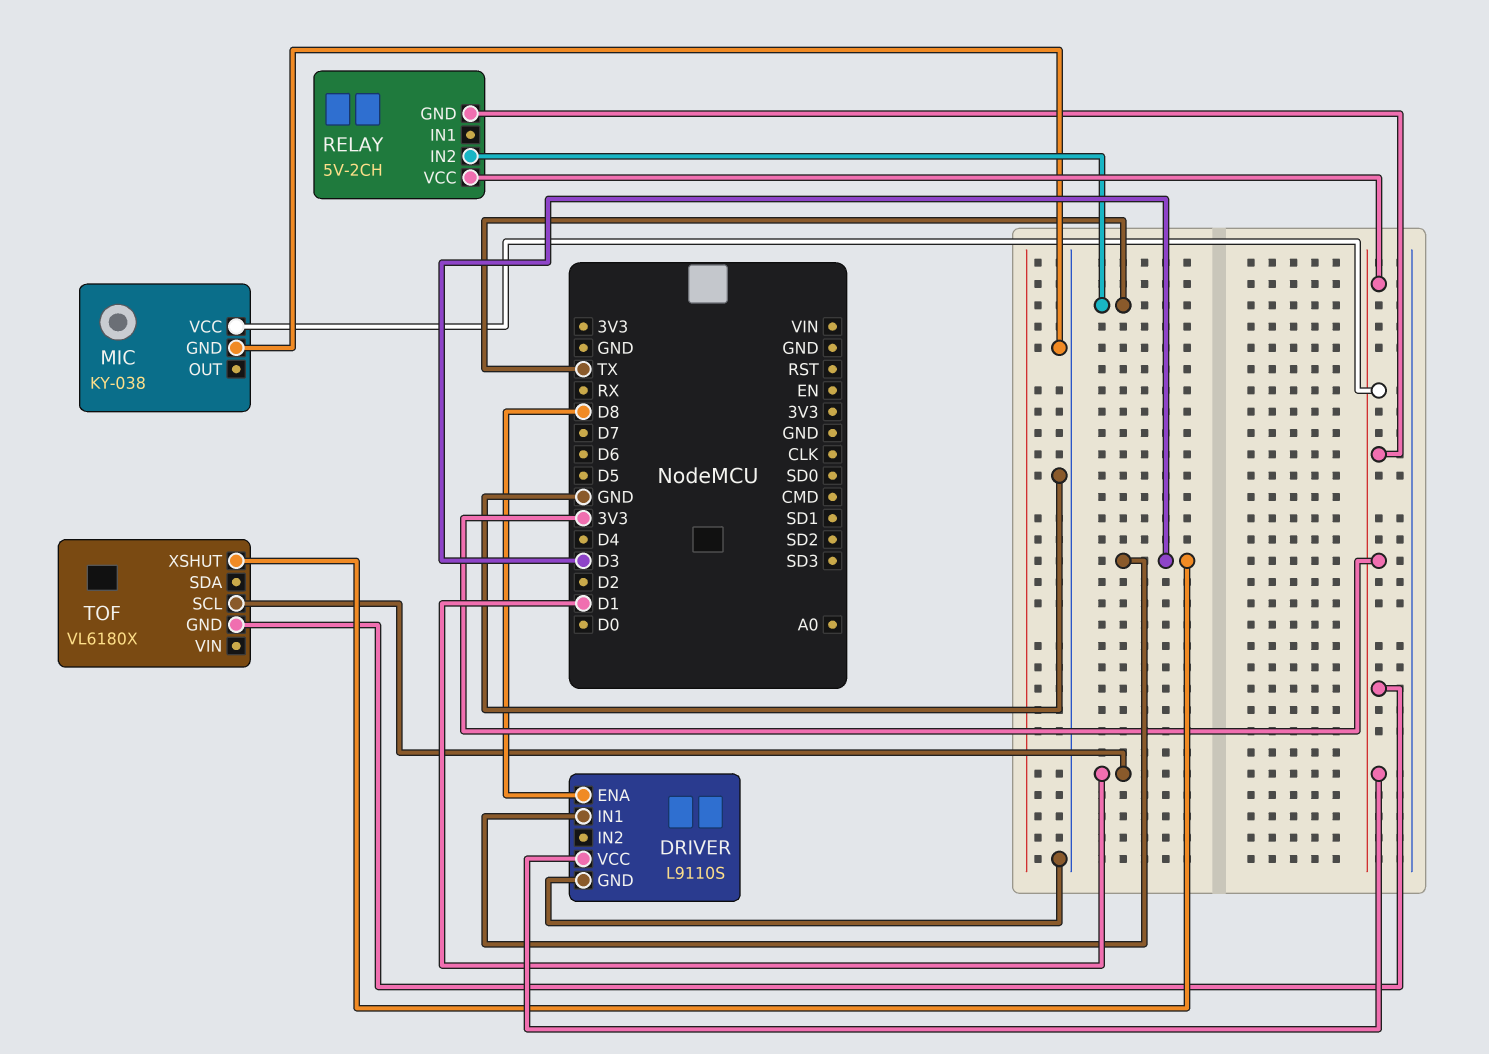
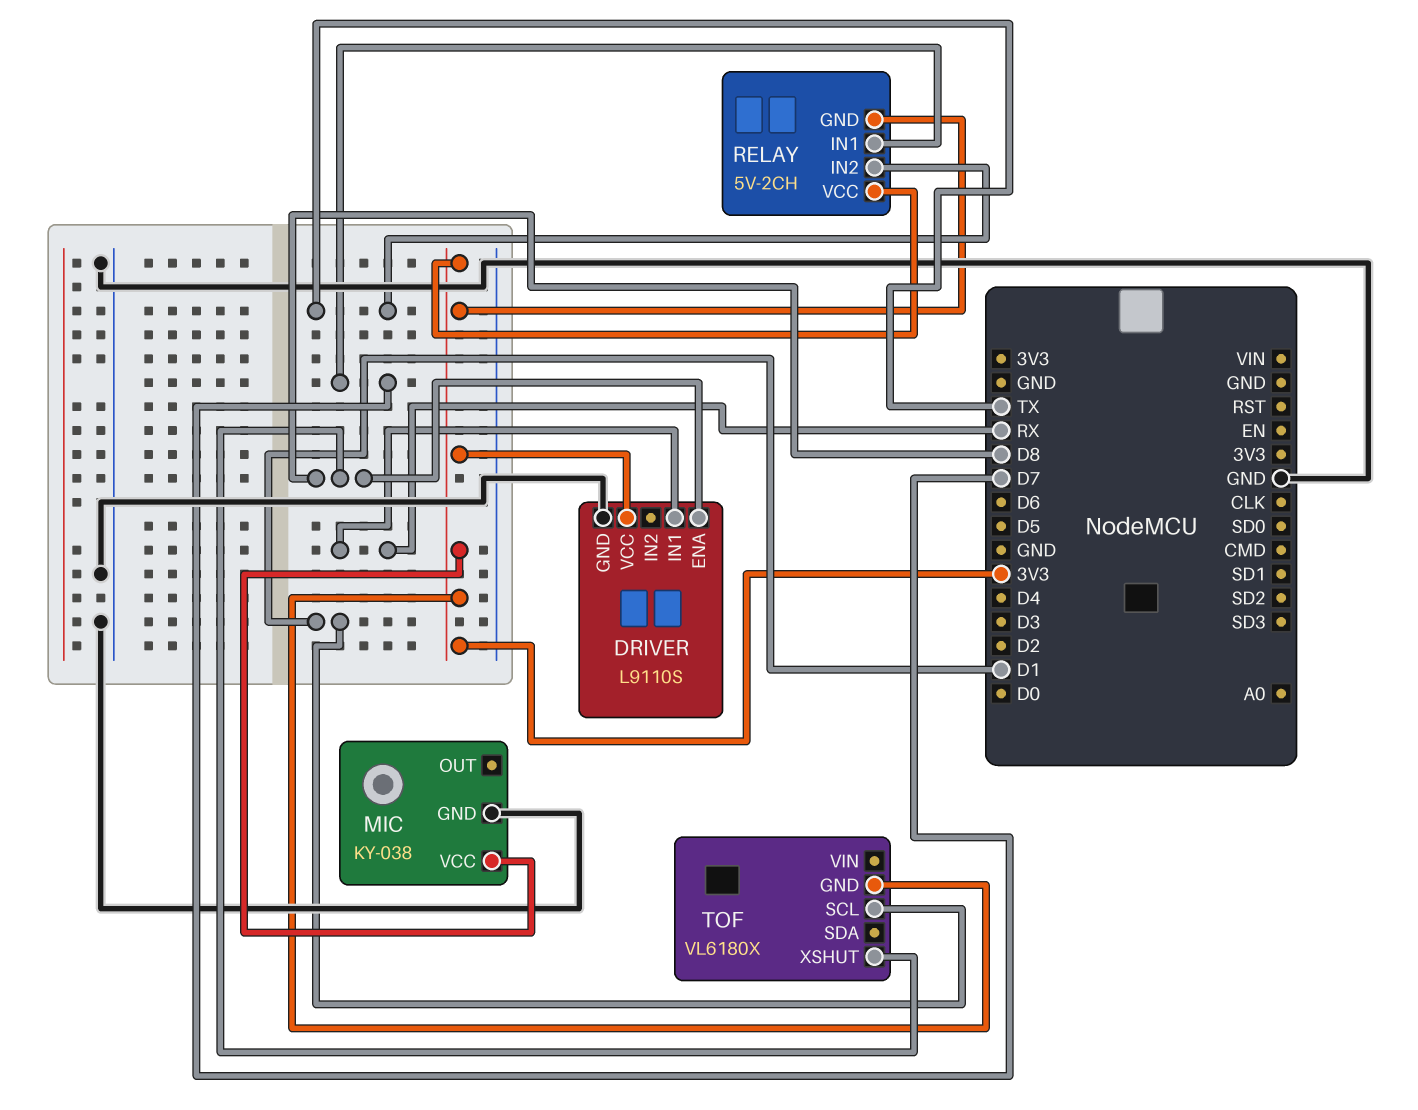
DRIVER pin IN1: D3 -> RX
RELAY pin IN1: none -> D7
TOF pin XSHUT: D3 -> D8

